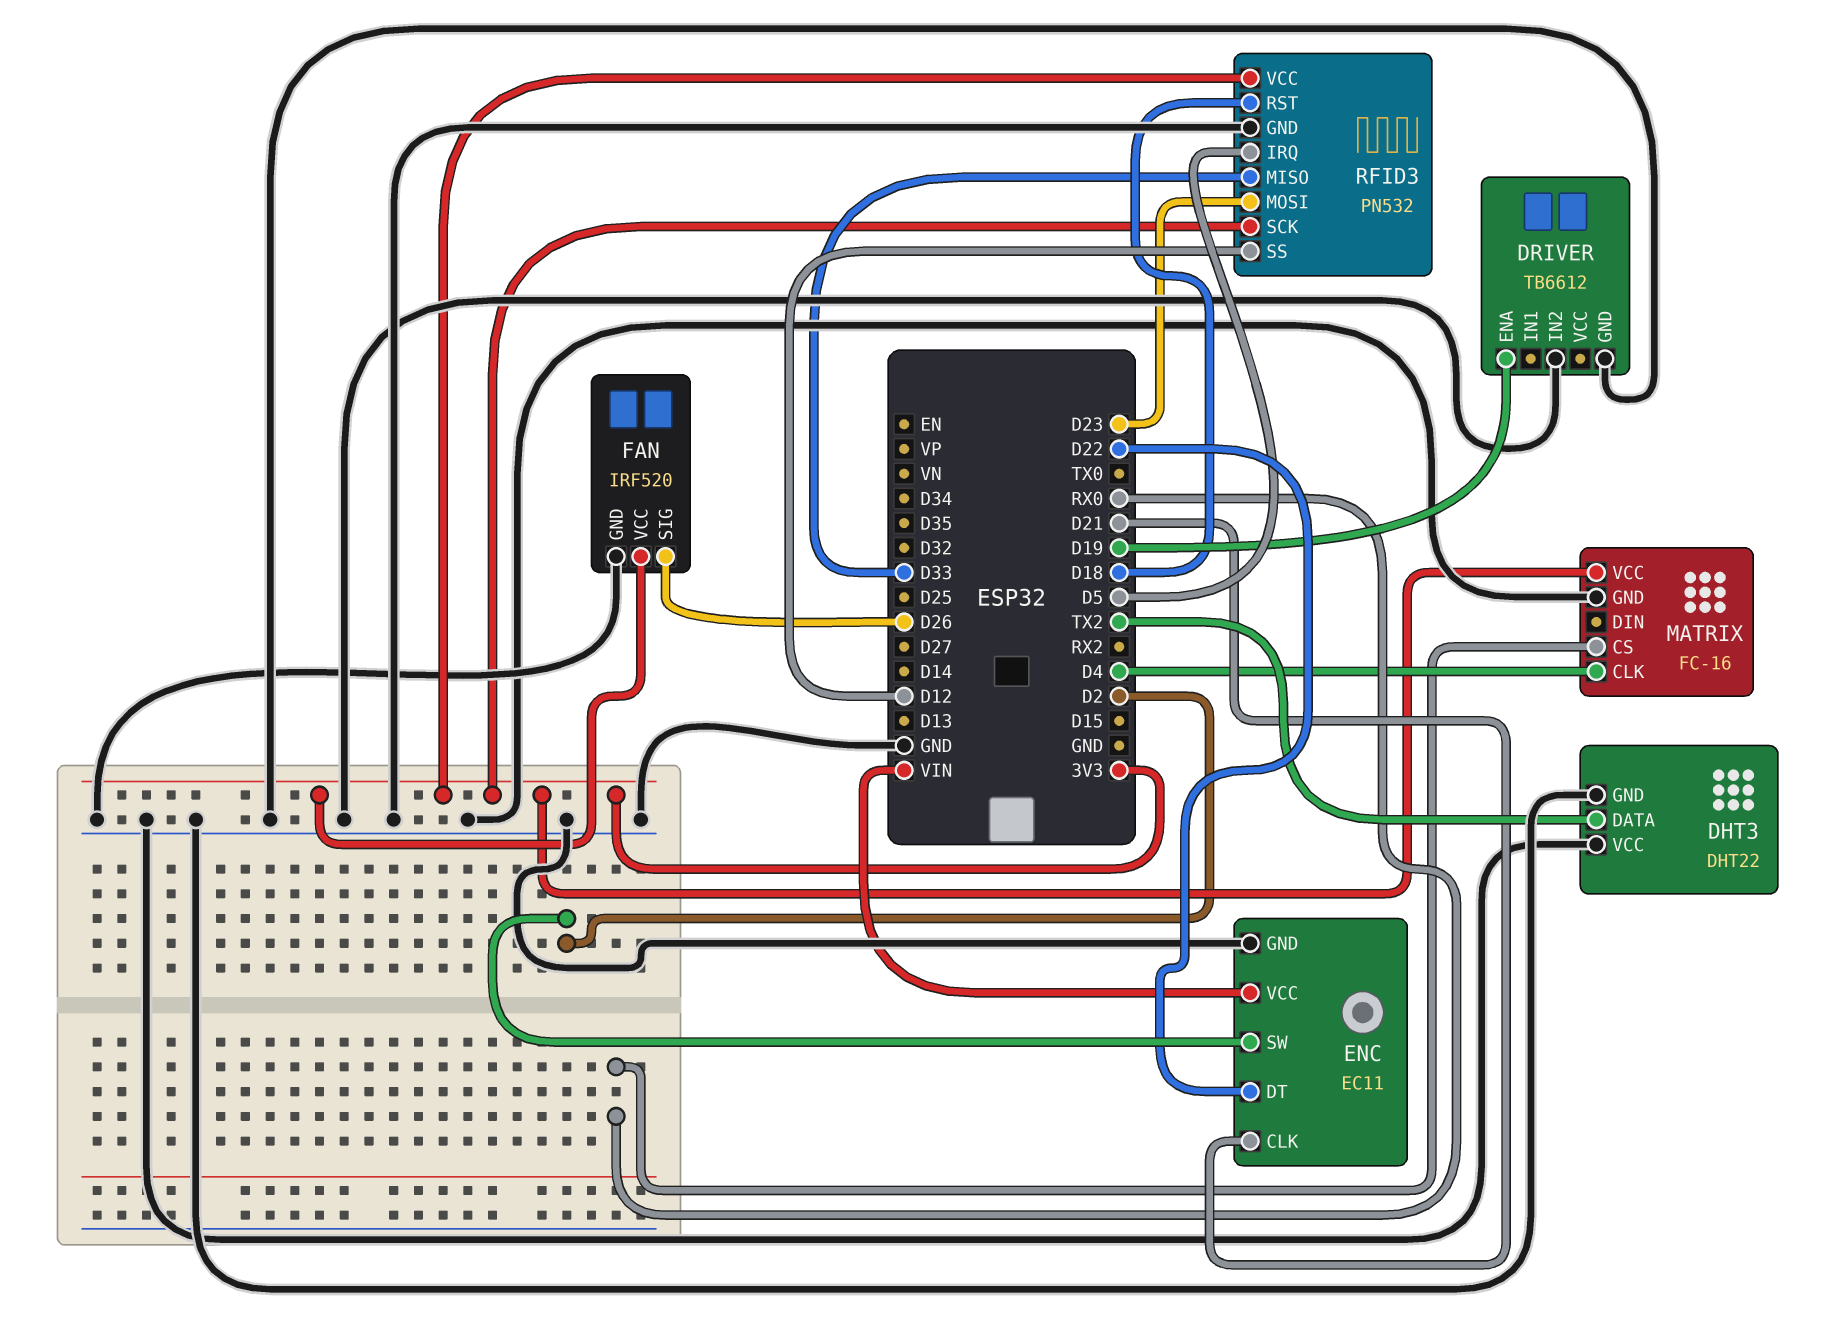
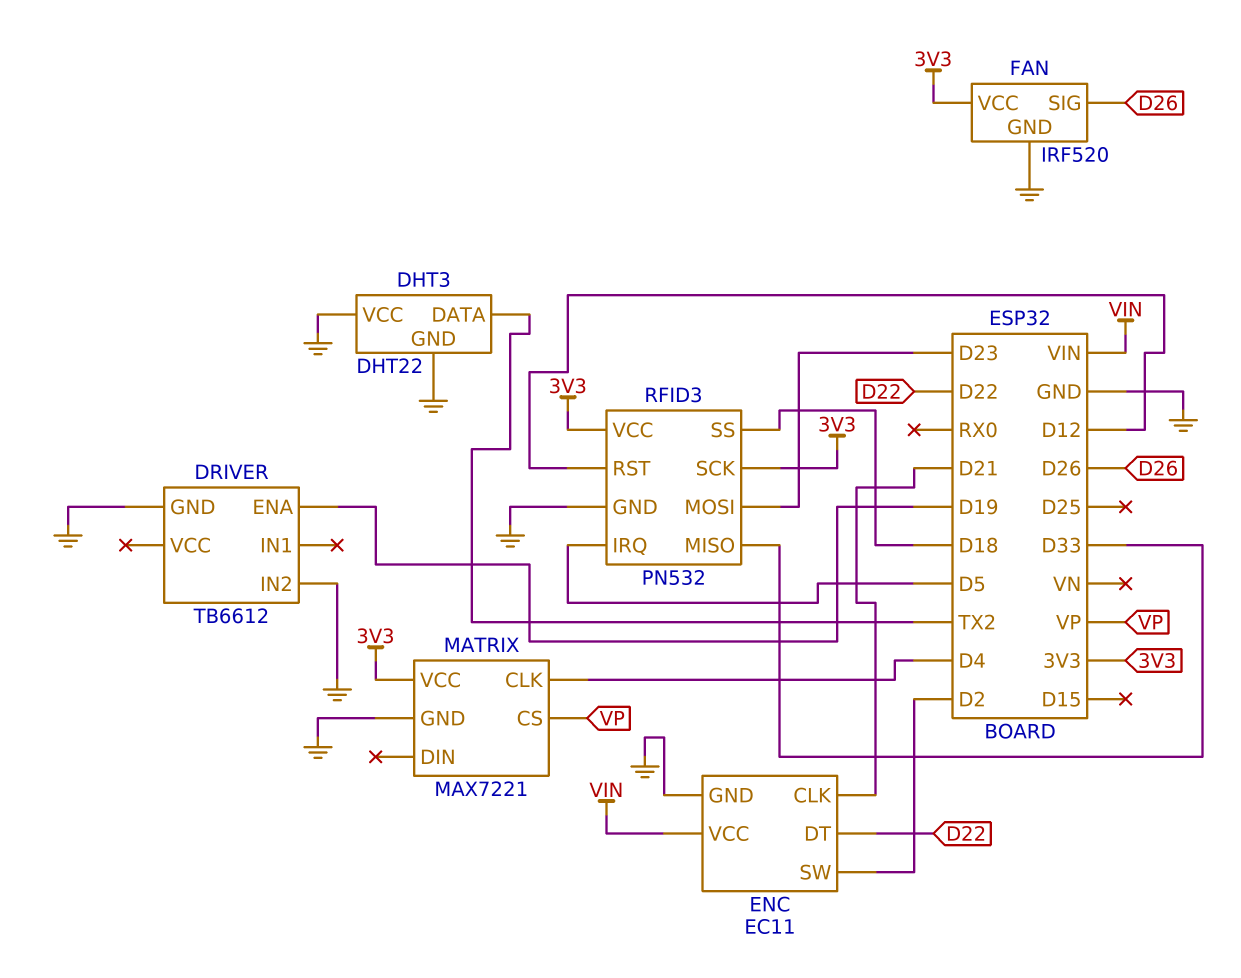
MATRIX: FC-16 -> MAX7221
MATRIX pin CS: RX0 -> VP
RFID3 pin RST: D18 -> D12
RFID3 pin SS: D12 -> D18

